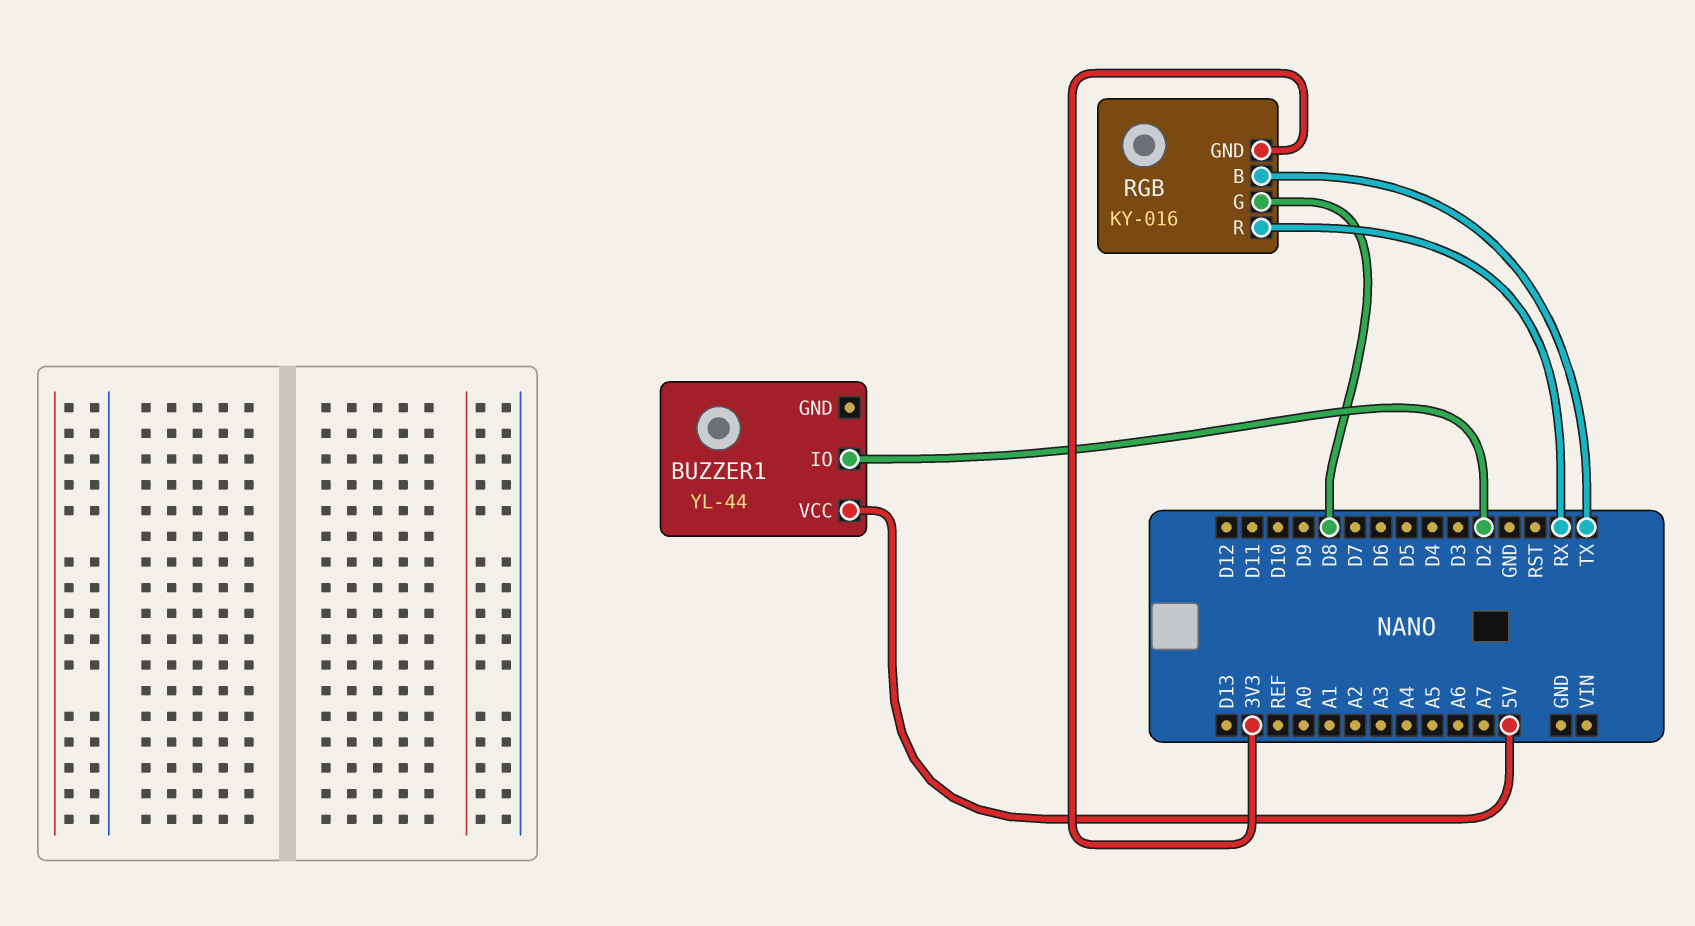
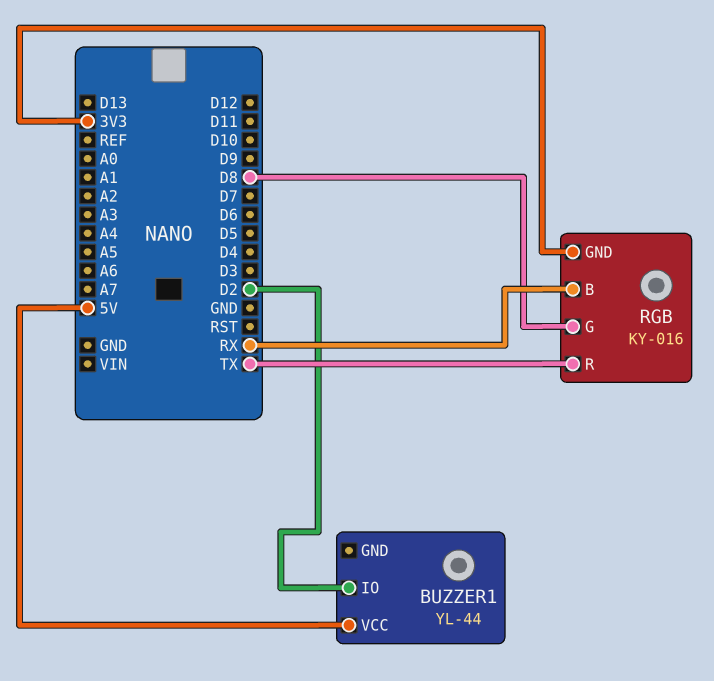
RGB pin B: TX -> RX
RGB pin R: RX -> TX

